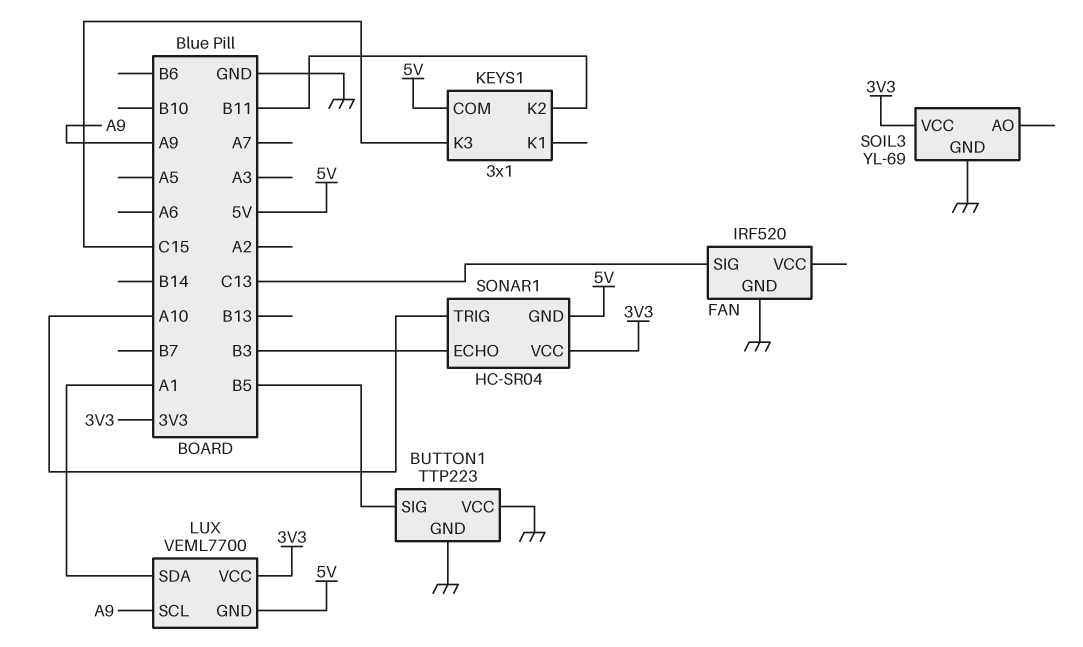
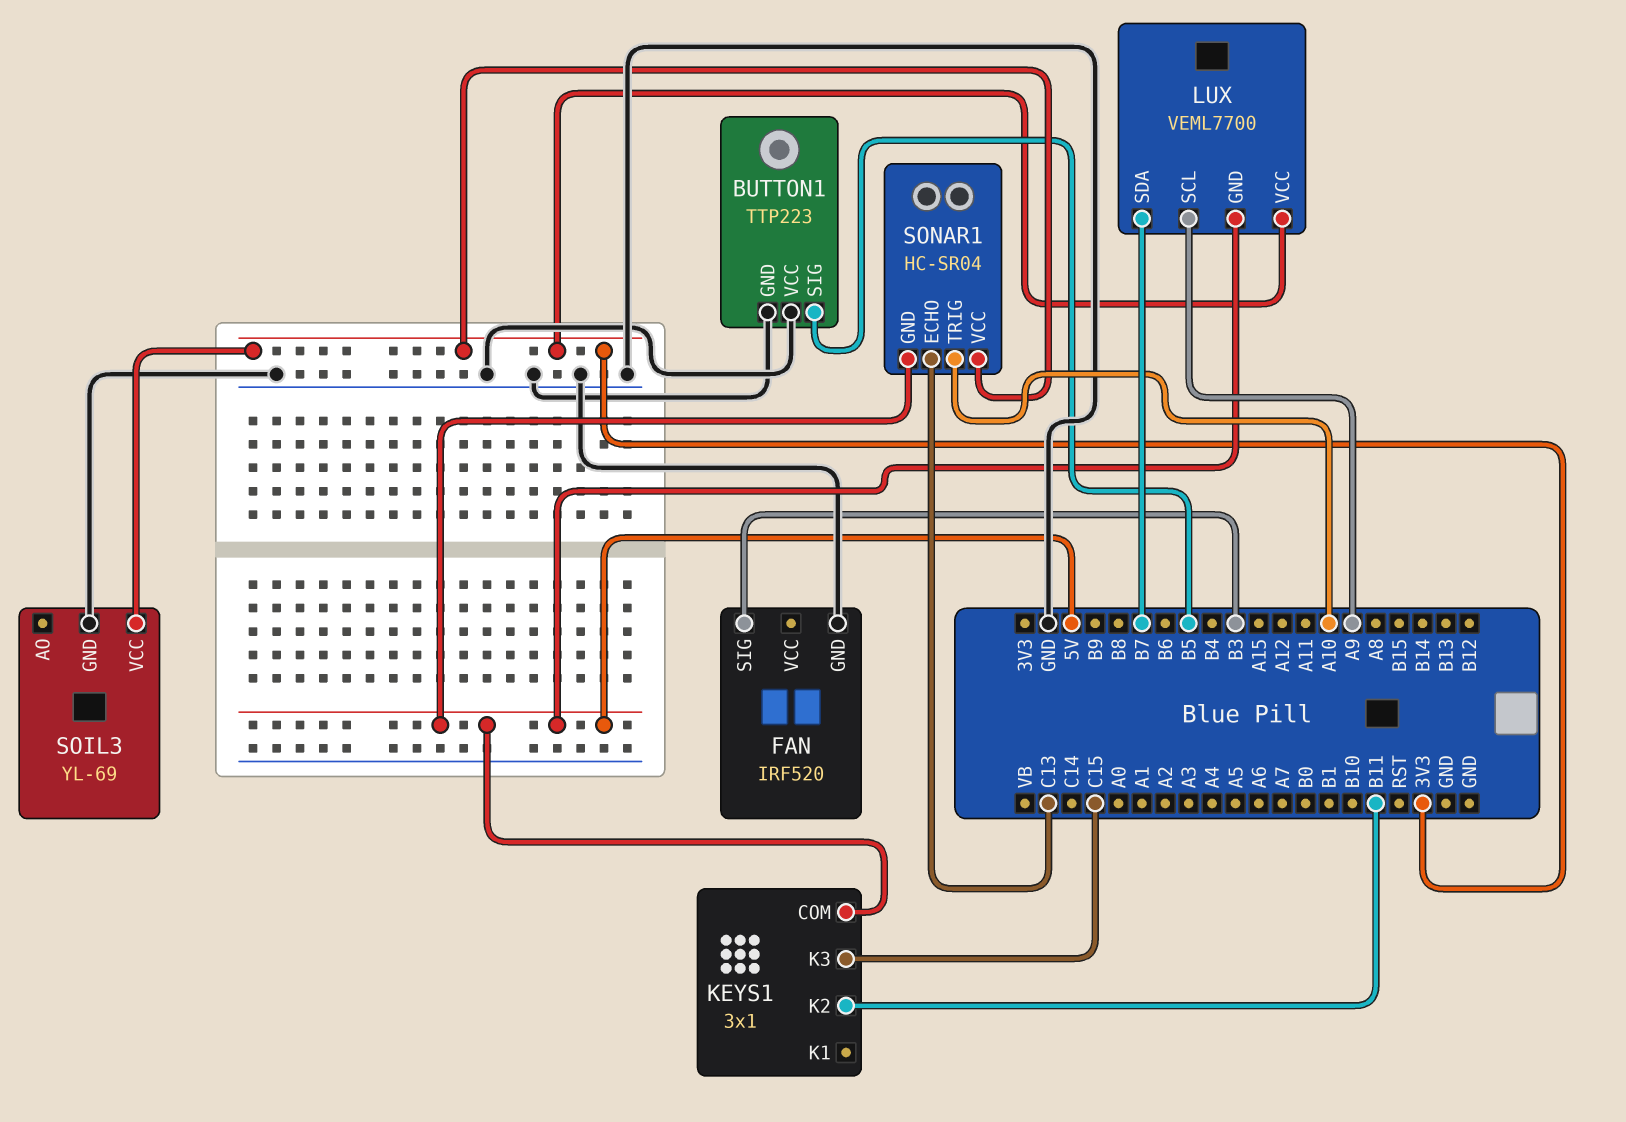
FAN pin SIG: C13 -> B3
LUX pin SDA: A1 -> B7
SONAR1 pin ECHO: B3 -> C13

